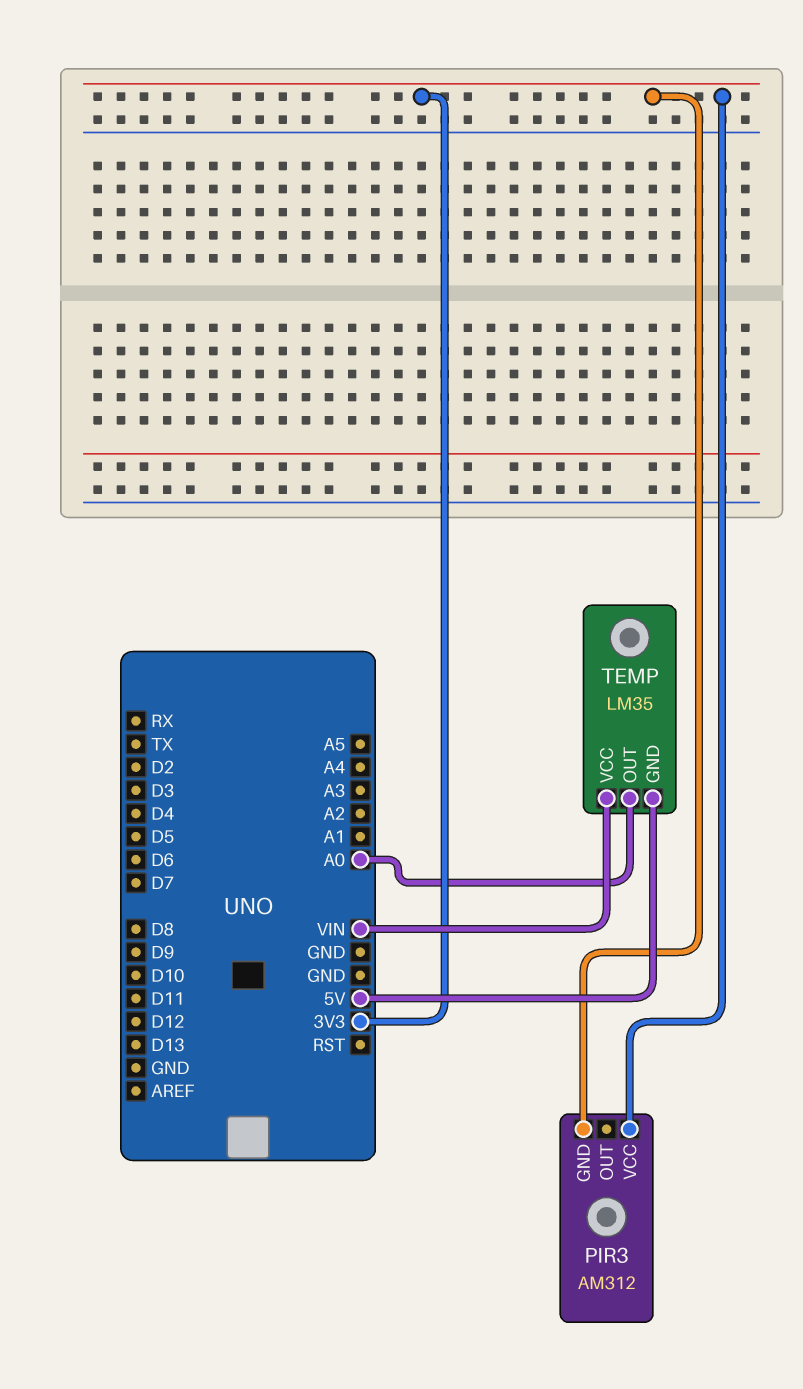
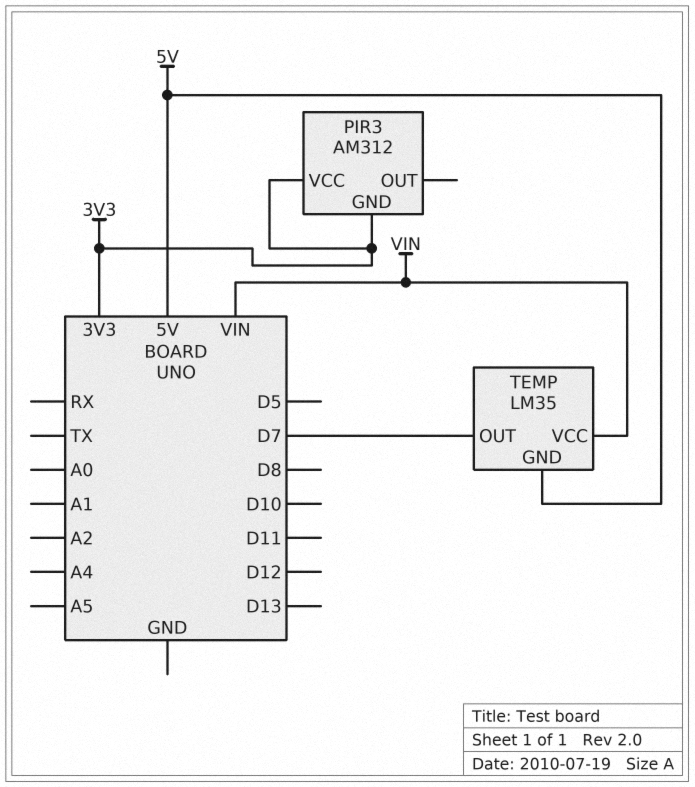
TEMP pin OUT: A0 -> D7

